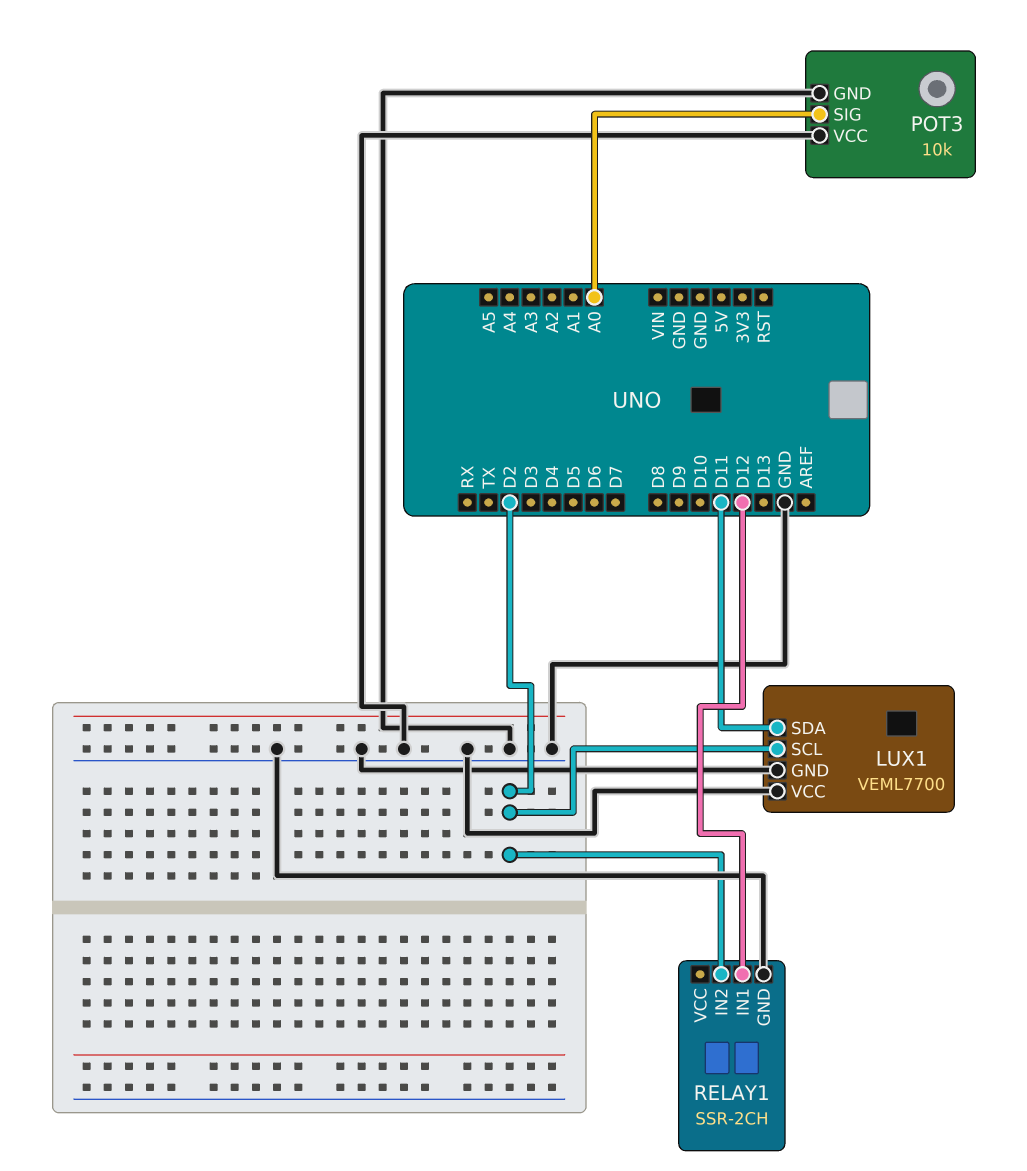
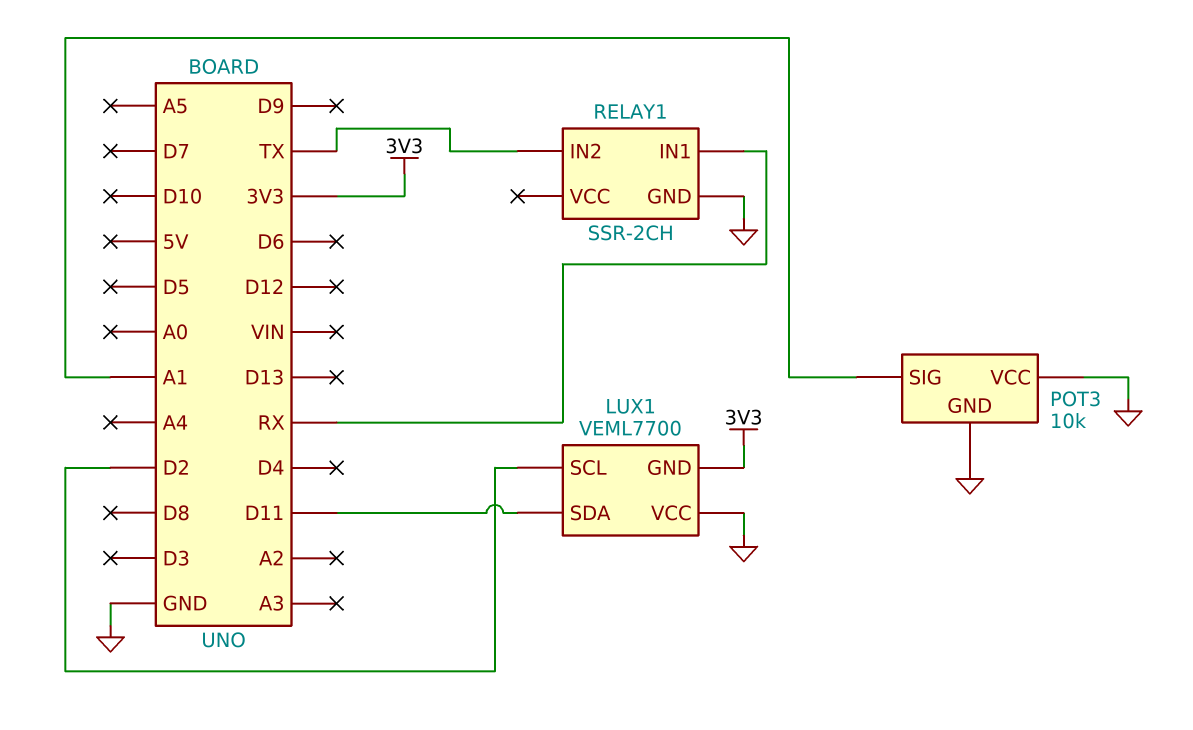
LUX1 pin GND: GND -> 3V3
POT3 pin SIG: A0 -> A1
RELAY1 pin IN1: D12 -> RX
RELAY1 pin IN2: D2 -> TX

